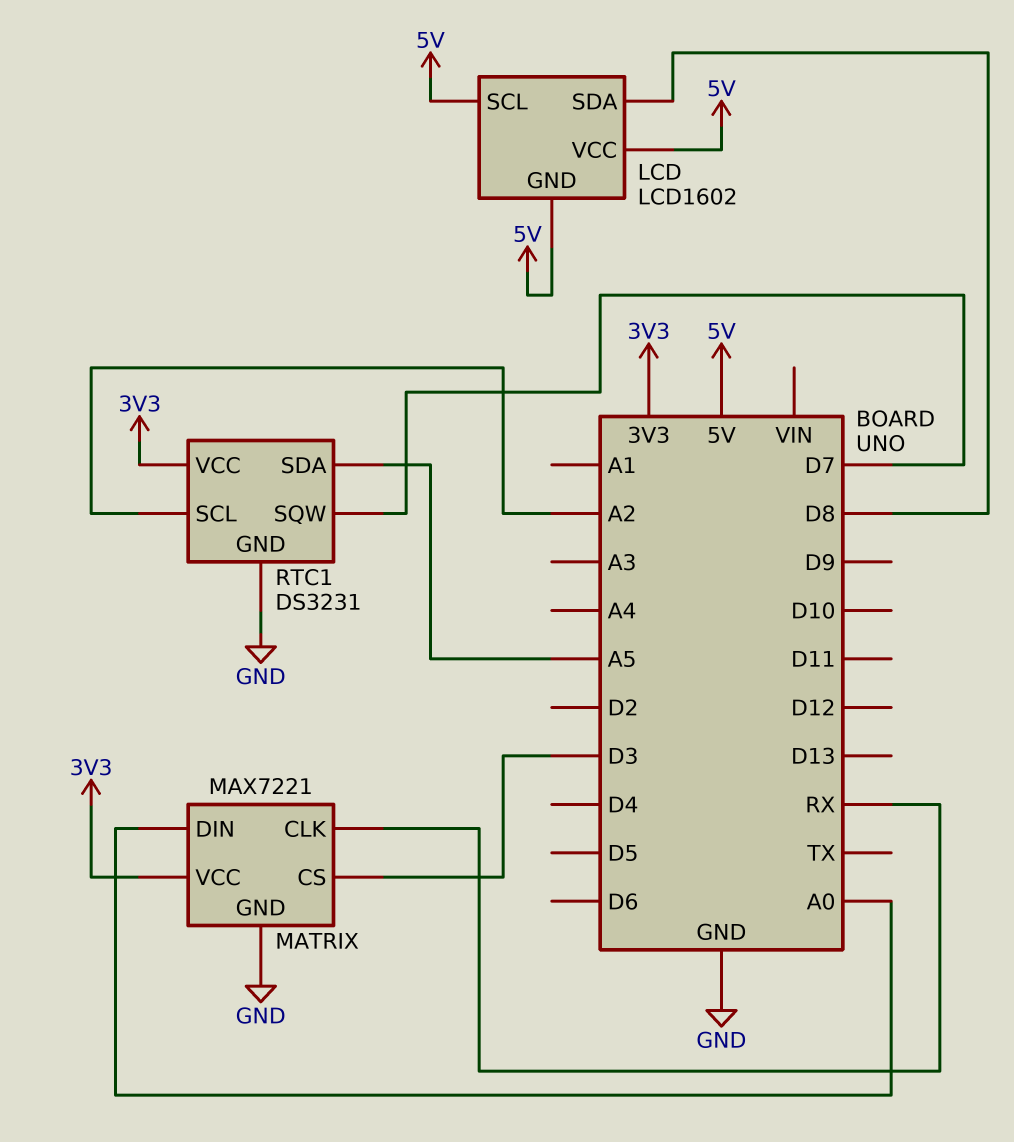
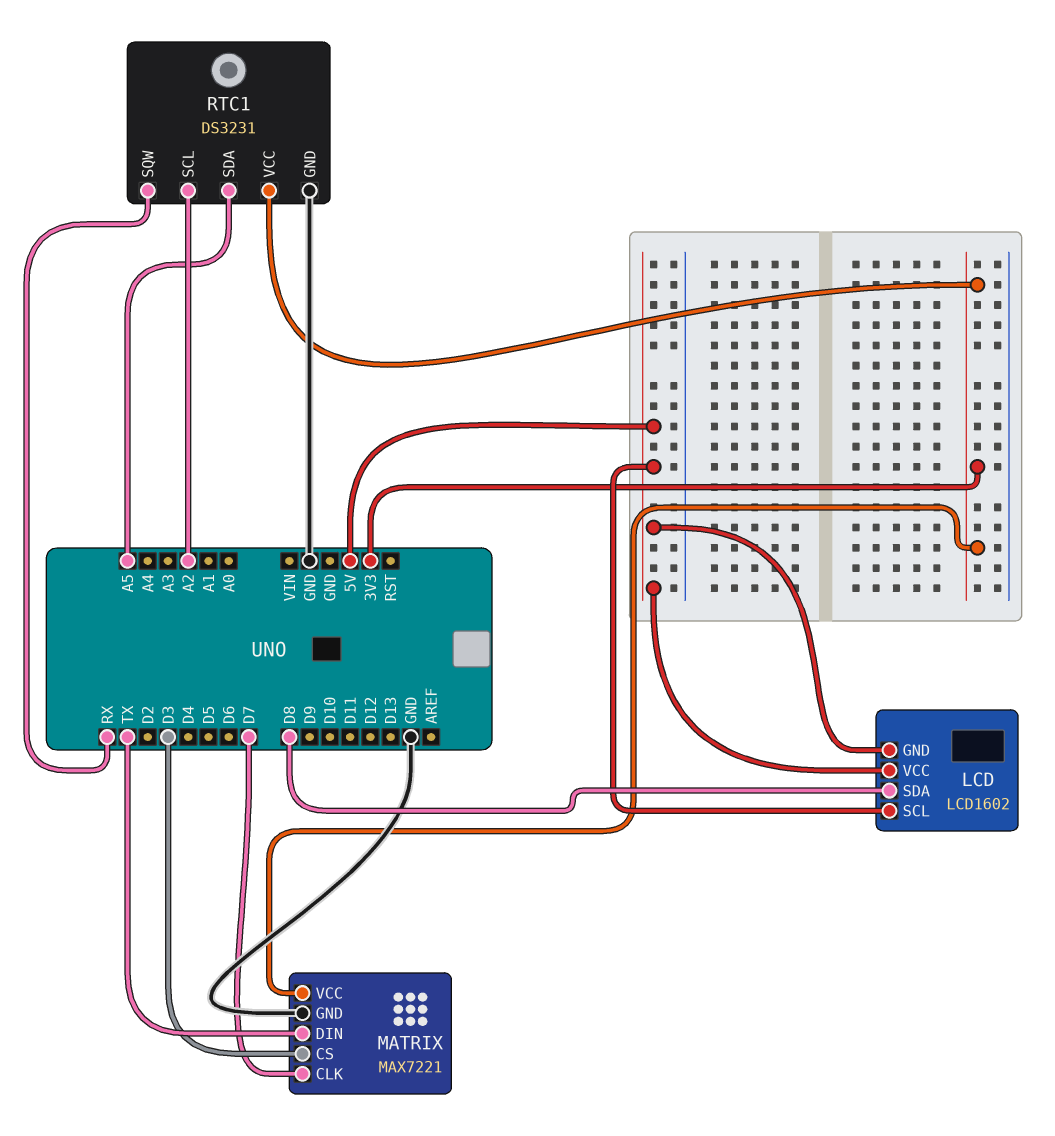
MATRIX pin CLK: RX -> D7
MATRIX pin DIN: A0 -> TX
RTC1 pin SQW: D7 -> RX

